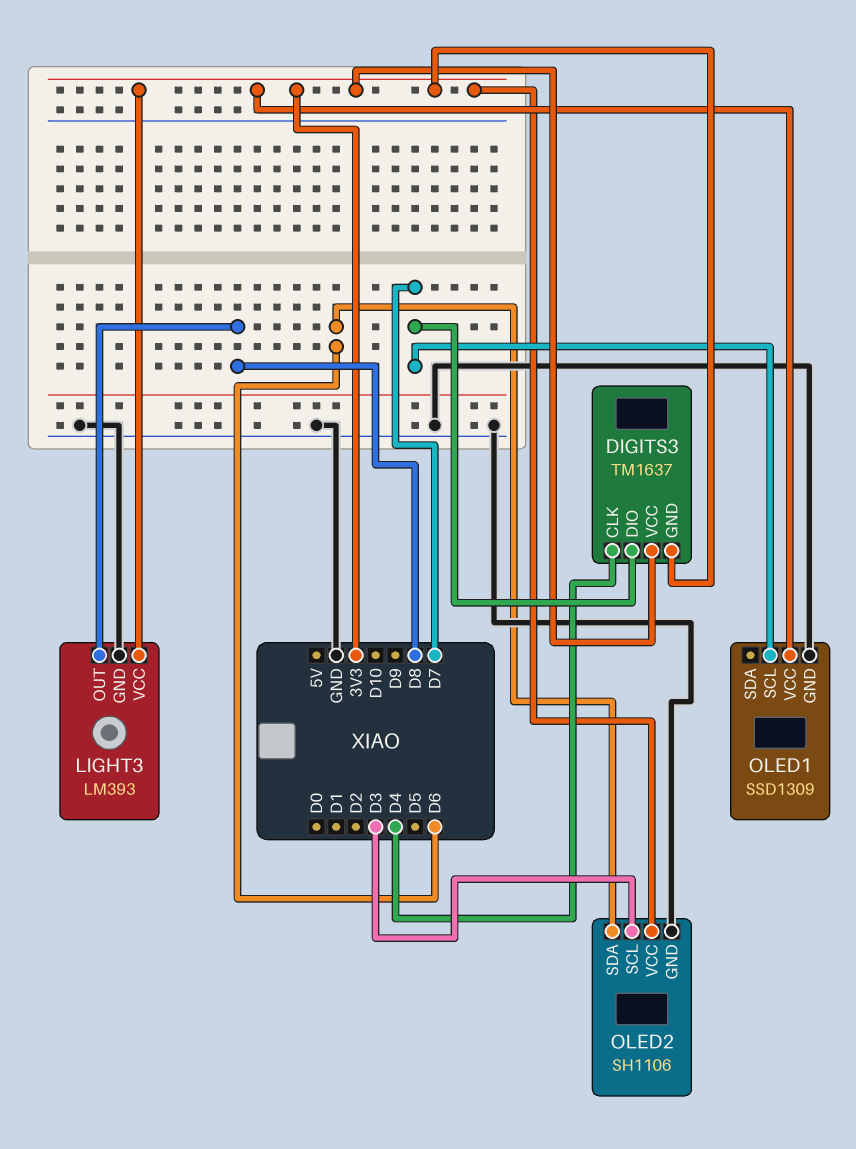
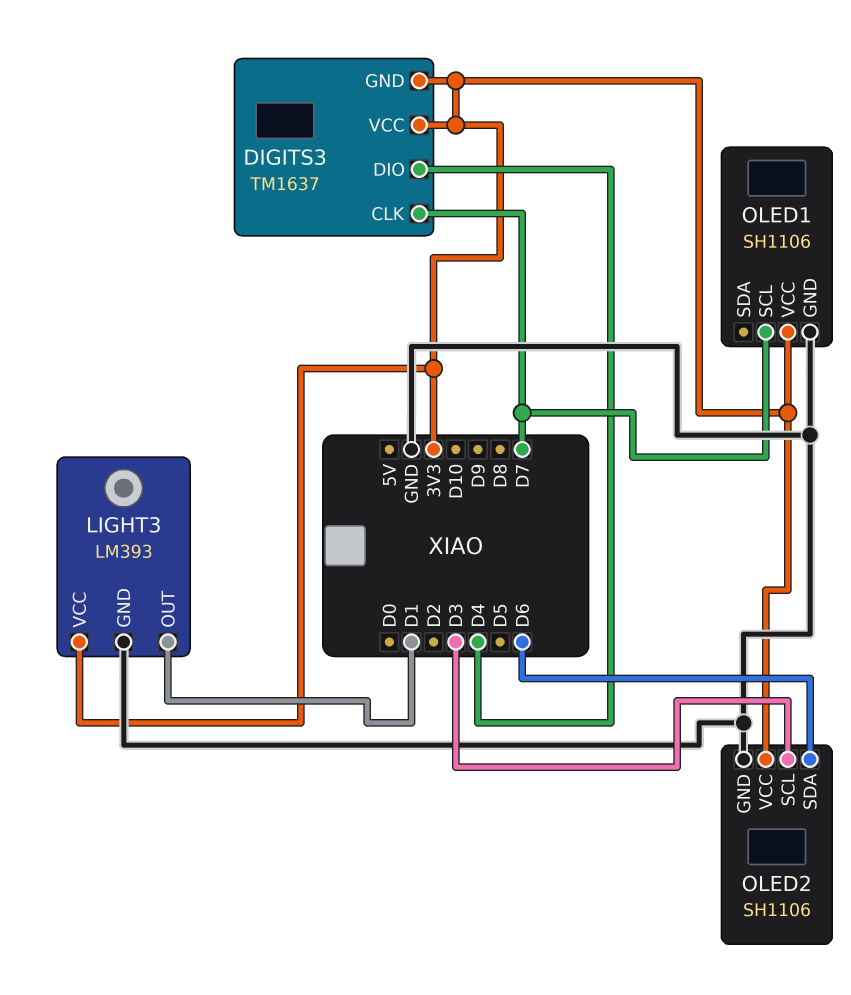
DIGITS3 pin CLK: D4 -> D7
DIGITS3 pin DIO: D7 -> D4
LIGHT3 pin OUT: D8 -> D1
OLED1: SSD1309 -> SH1106

